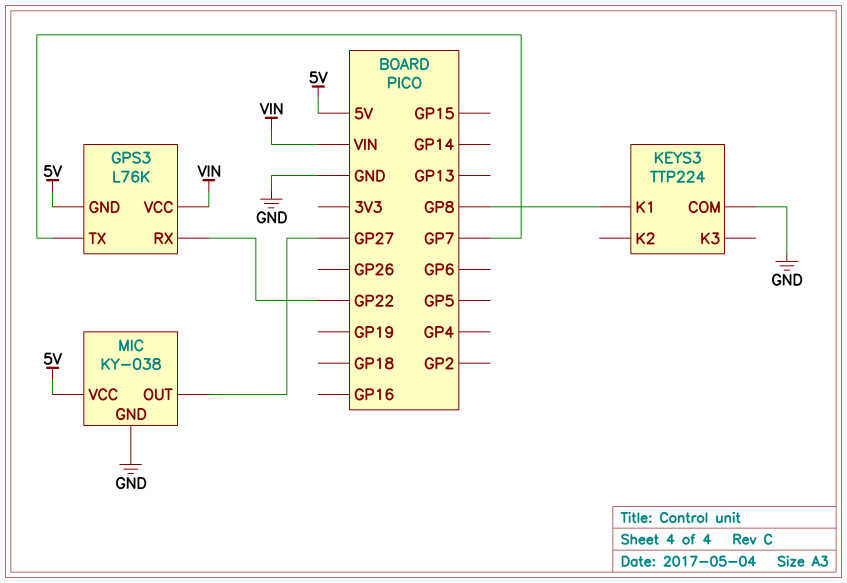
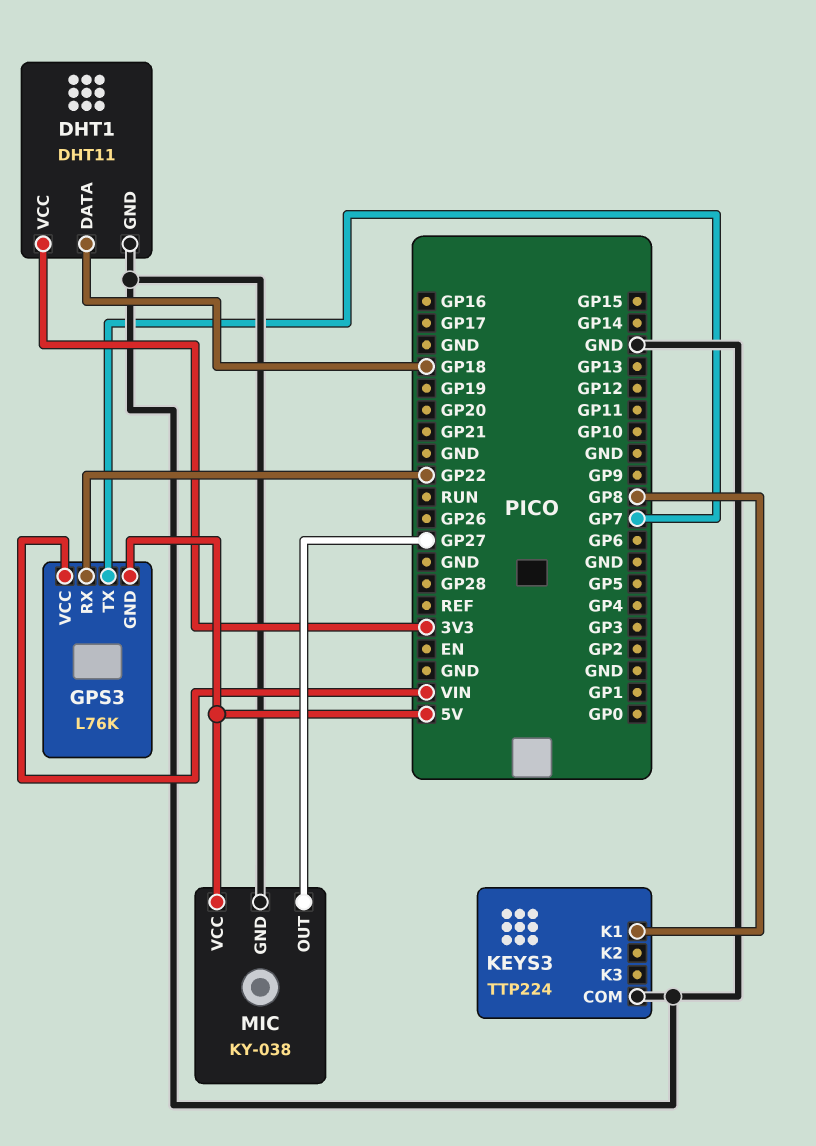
DHT1: none -> DHT11
DHT1 pin DATA: none -> GP18
DHT1 pin GND: none -> GND
DHT1 pin VCC: none -> 3V3

